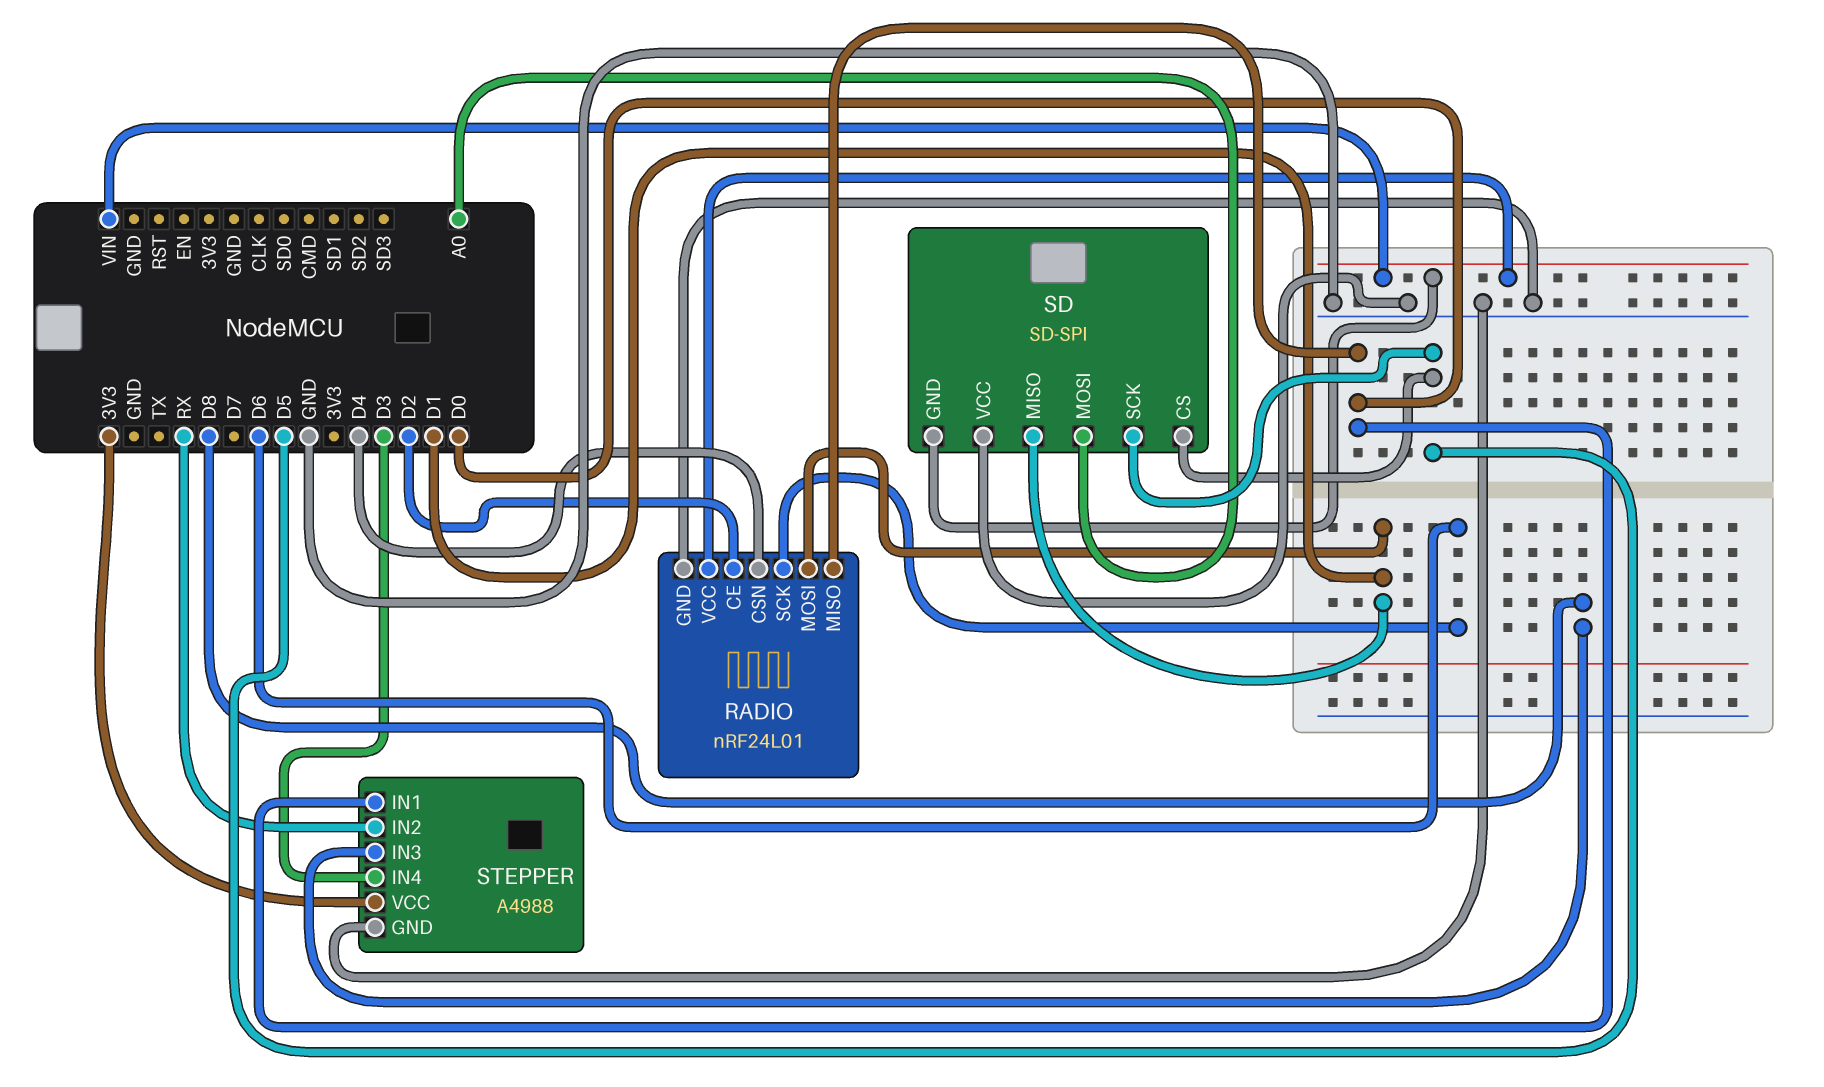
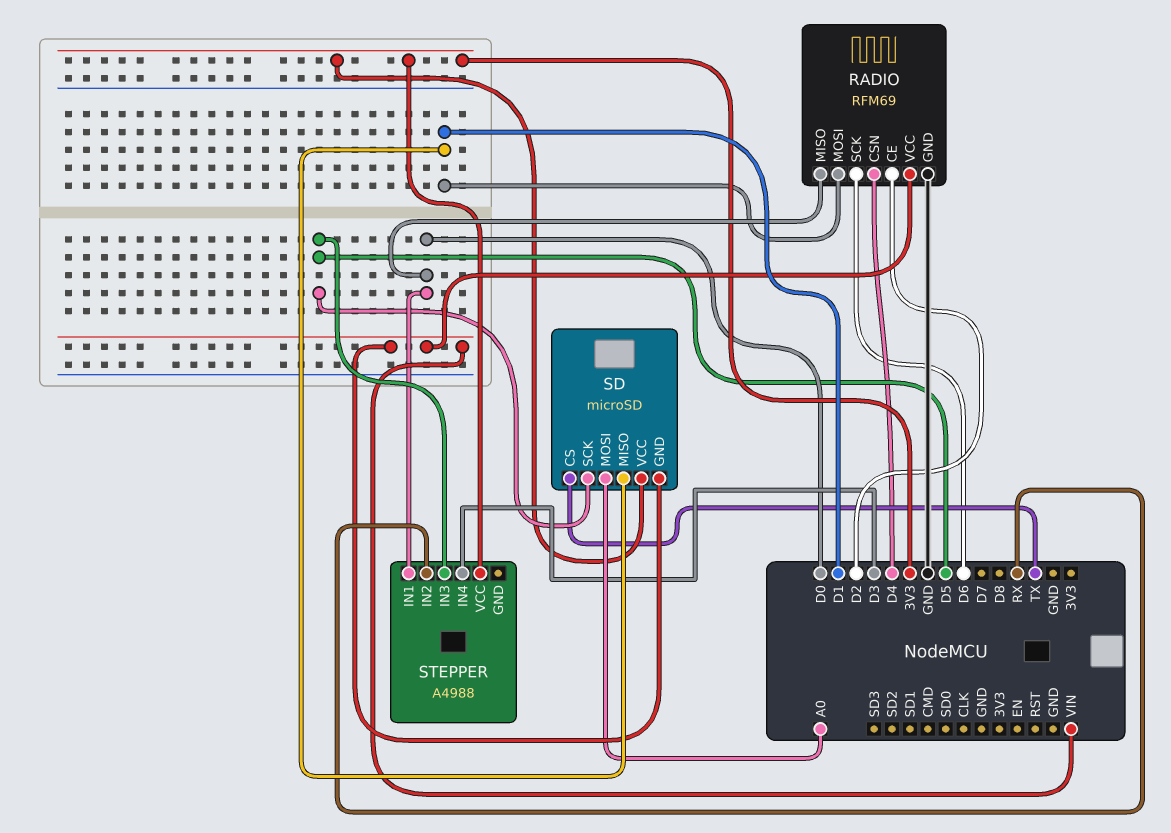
RADIO: nRF24L01 -> RFM69
SD: SD-SPI -> microSD
SD pin CS: D5 -> TX
SD pin VCC: GND -> 3V3
STEPPER pin GND: GND -> none
STEPPER pin IN3: D8 -> D5

